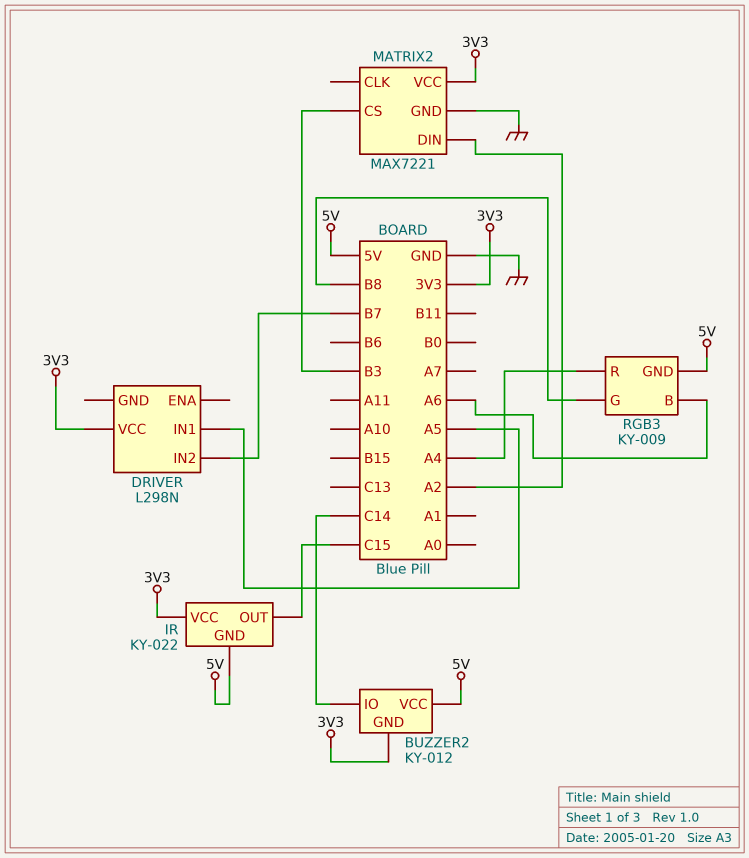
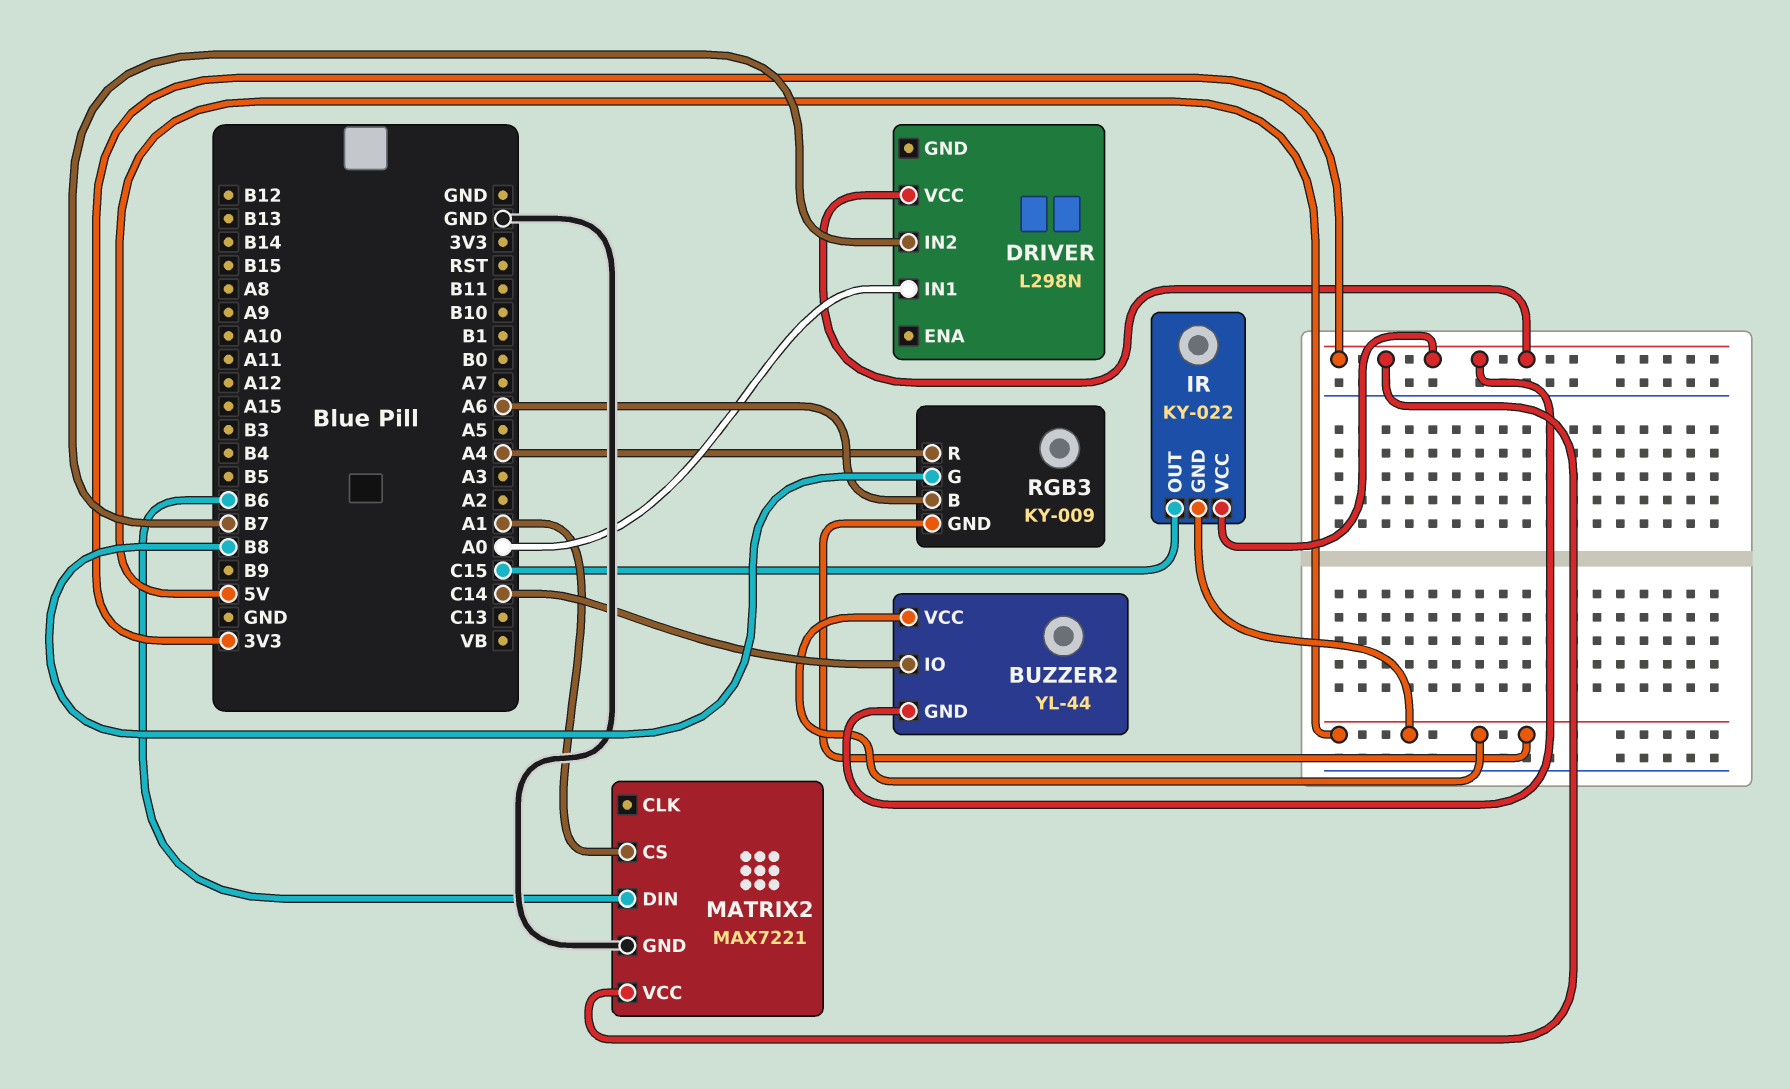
BUZZER2: KY-012 -> YL-44
DRIVER pin IN1: A5 -> A0
MATRIX2 pin CS: B3 -> A1
MATRIX2 pin DIN: A2 -> B6

